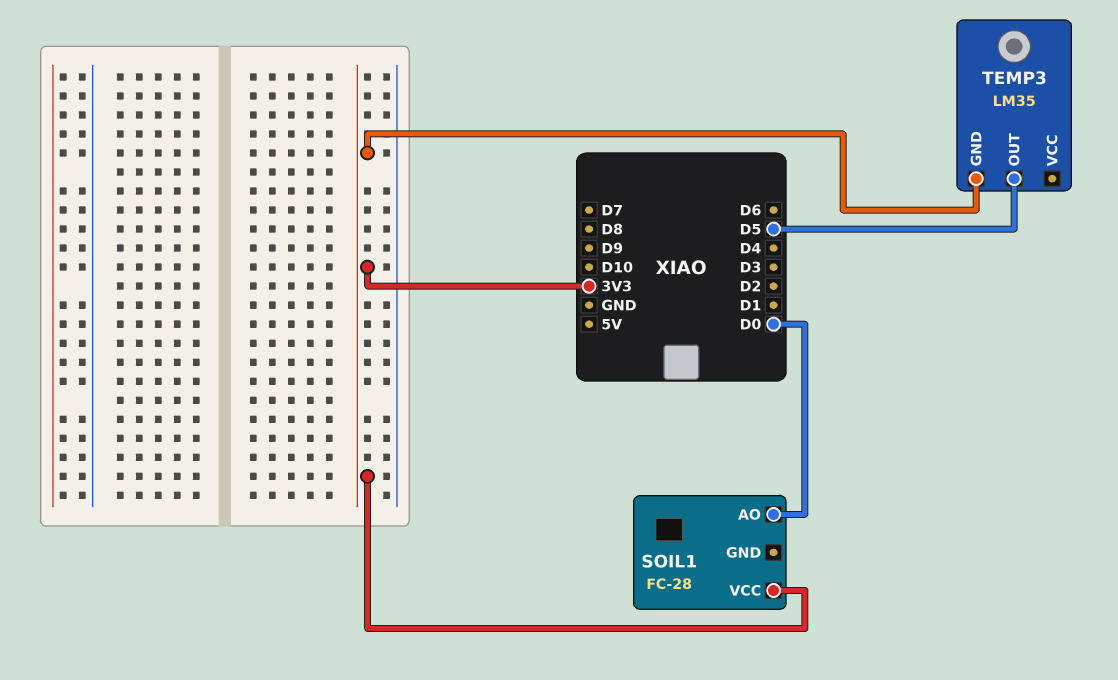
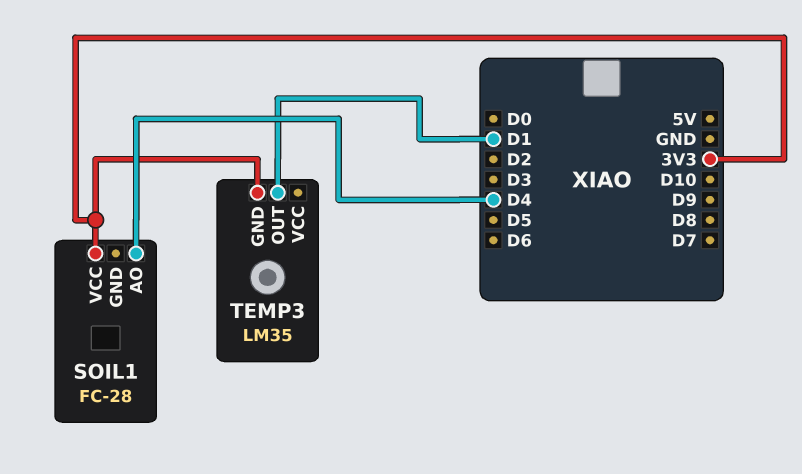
SOIL1 pin AO: D0 -> D4
TEMP3 pin OUT: D5 -> D1

